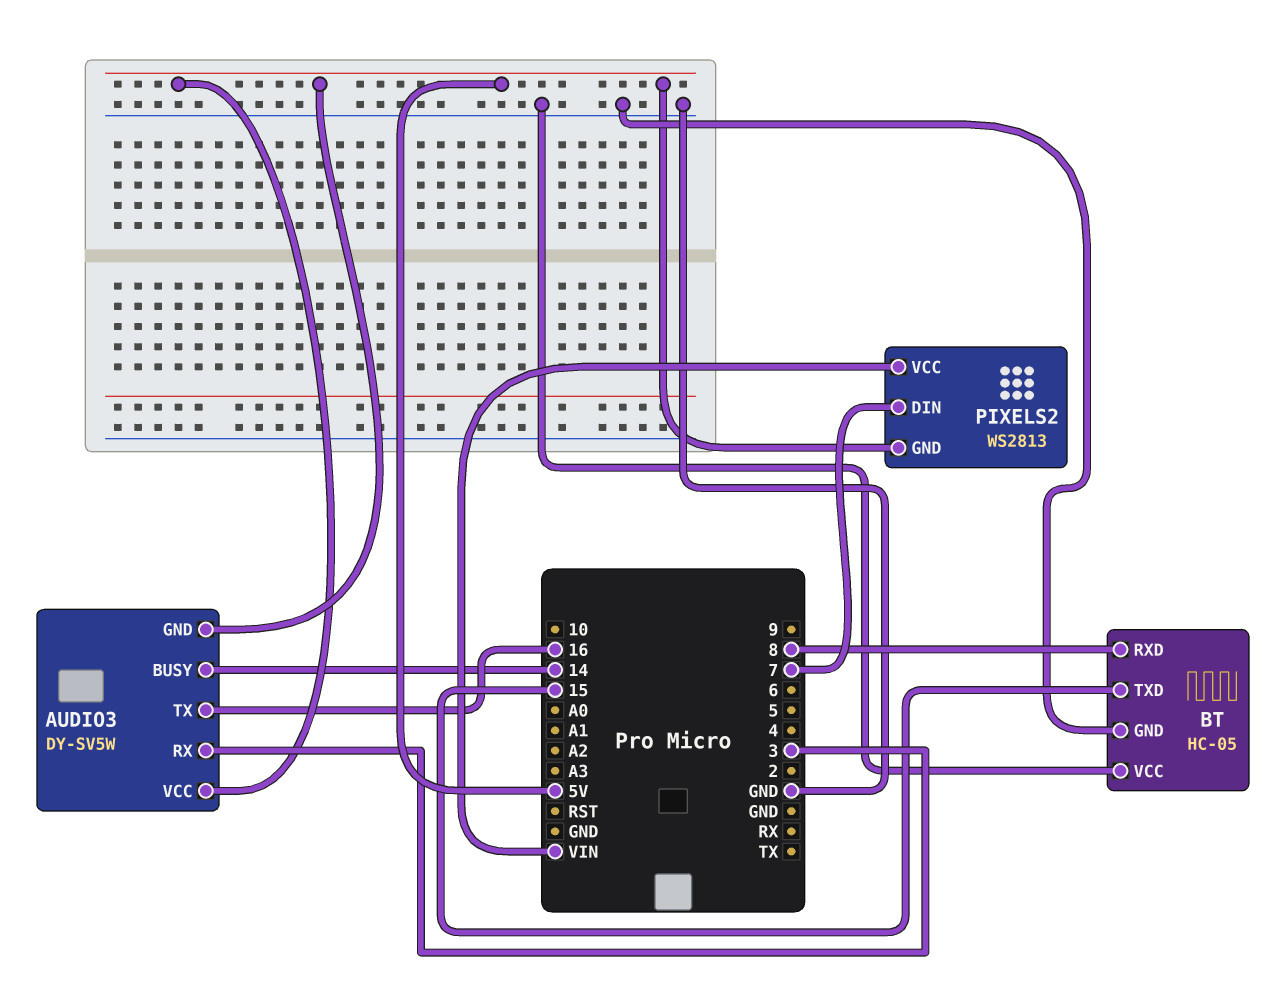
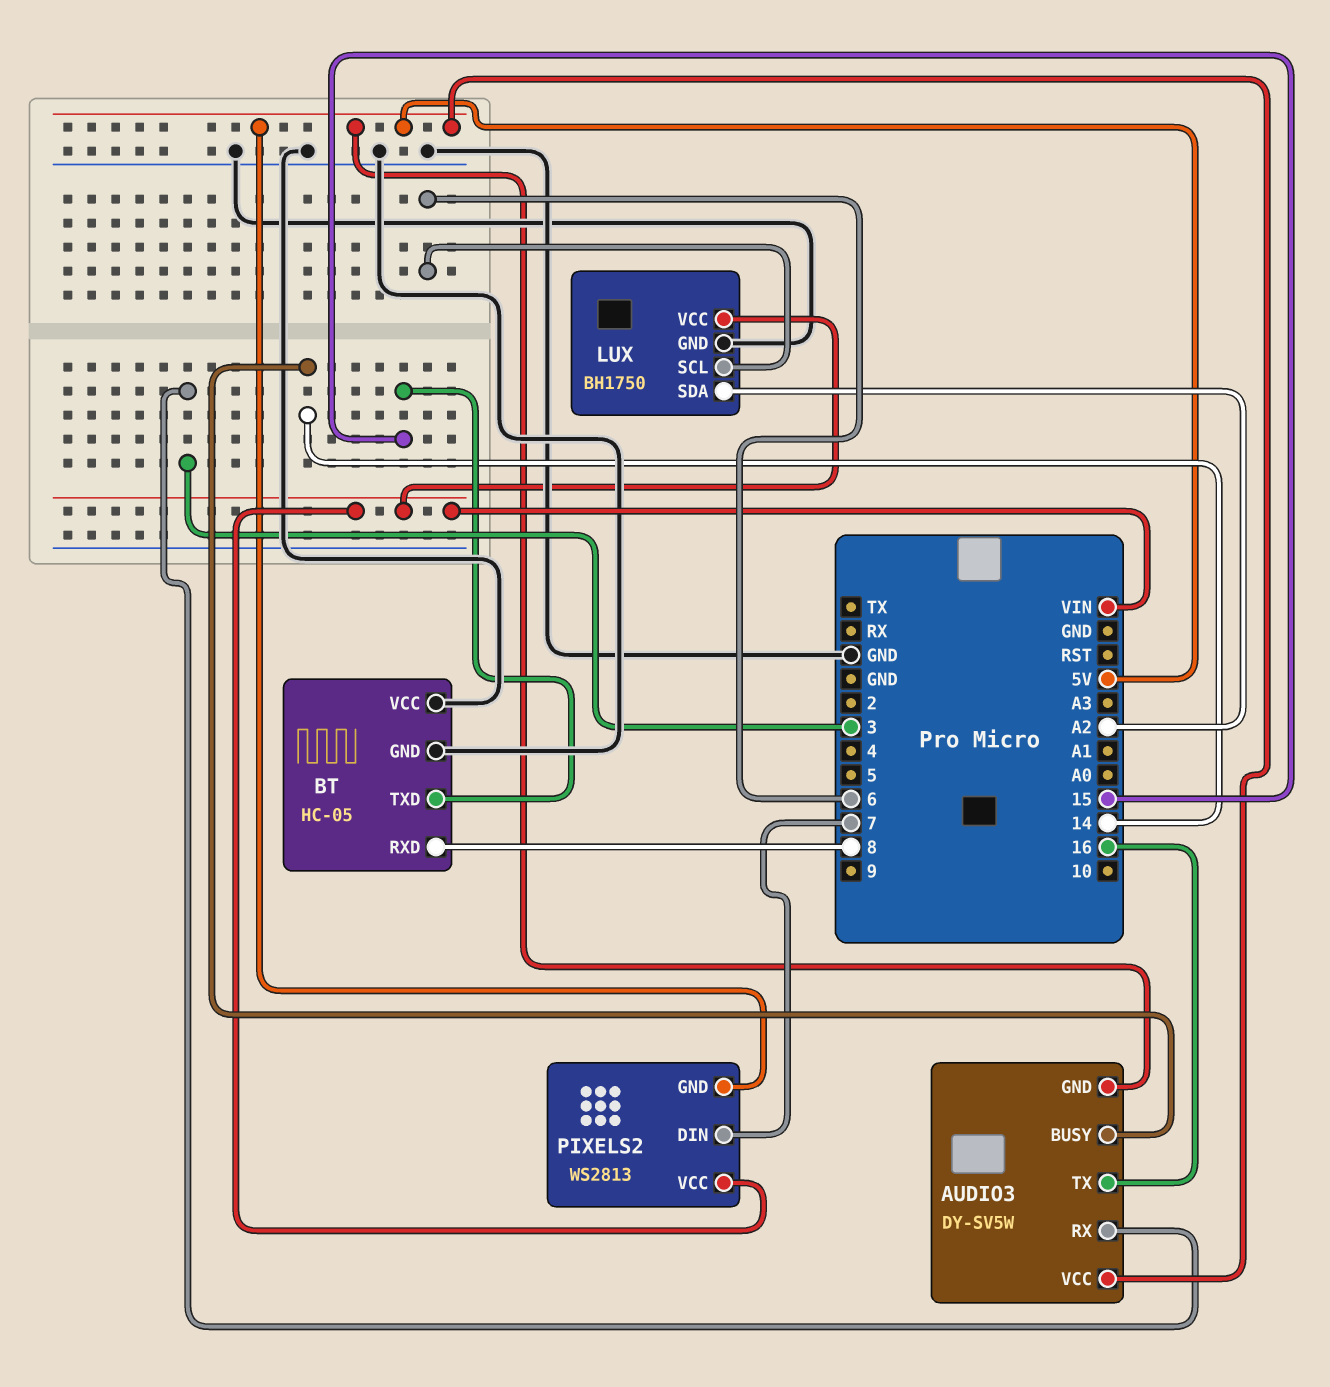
LUX: none -> BH1750
LUX pin GND: none -> GND
LUX pin SCL: none -> 6
LUX pin SDA: none -> A2
LUX pin VCC: none -> VIN

